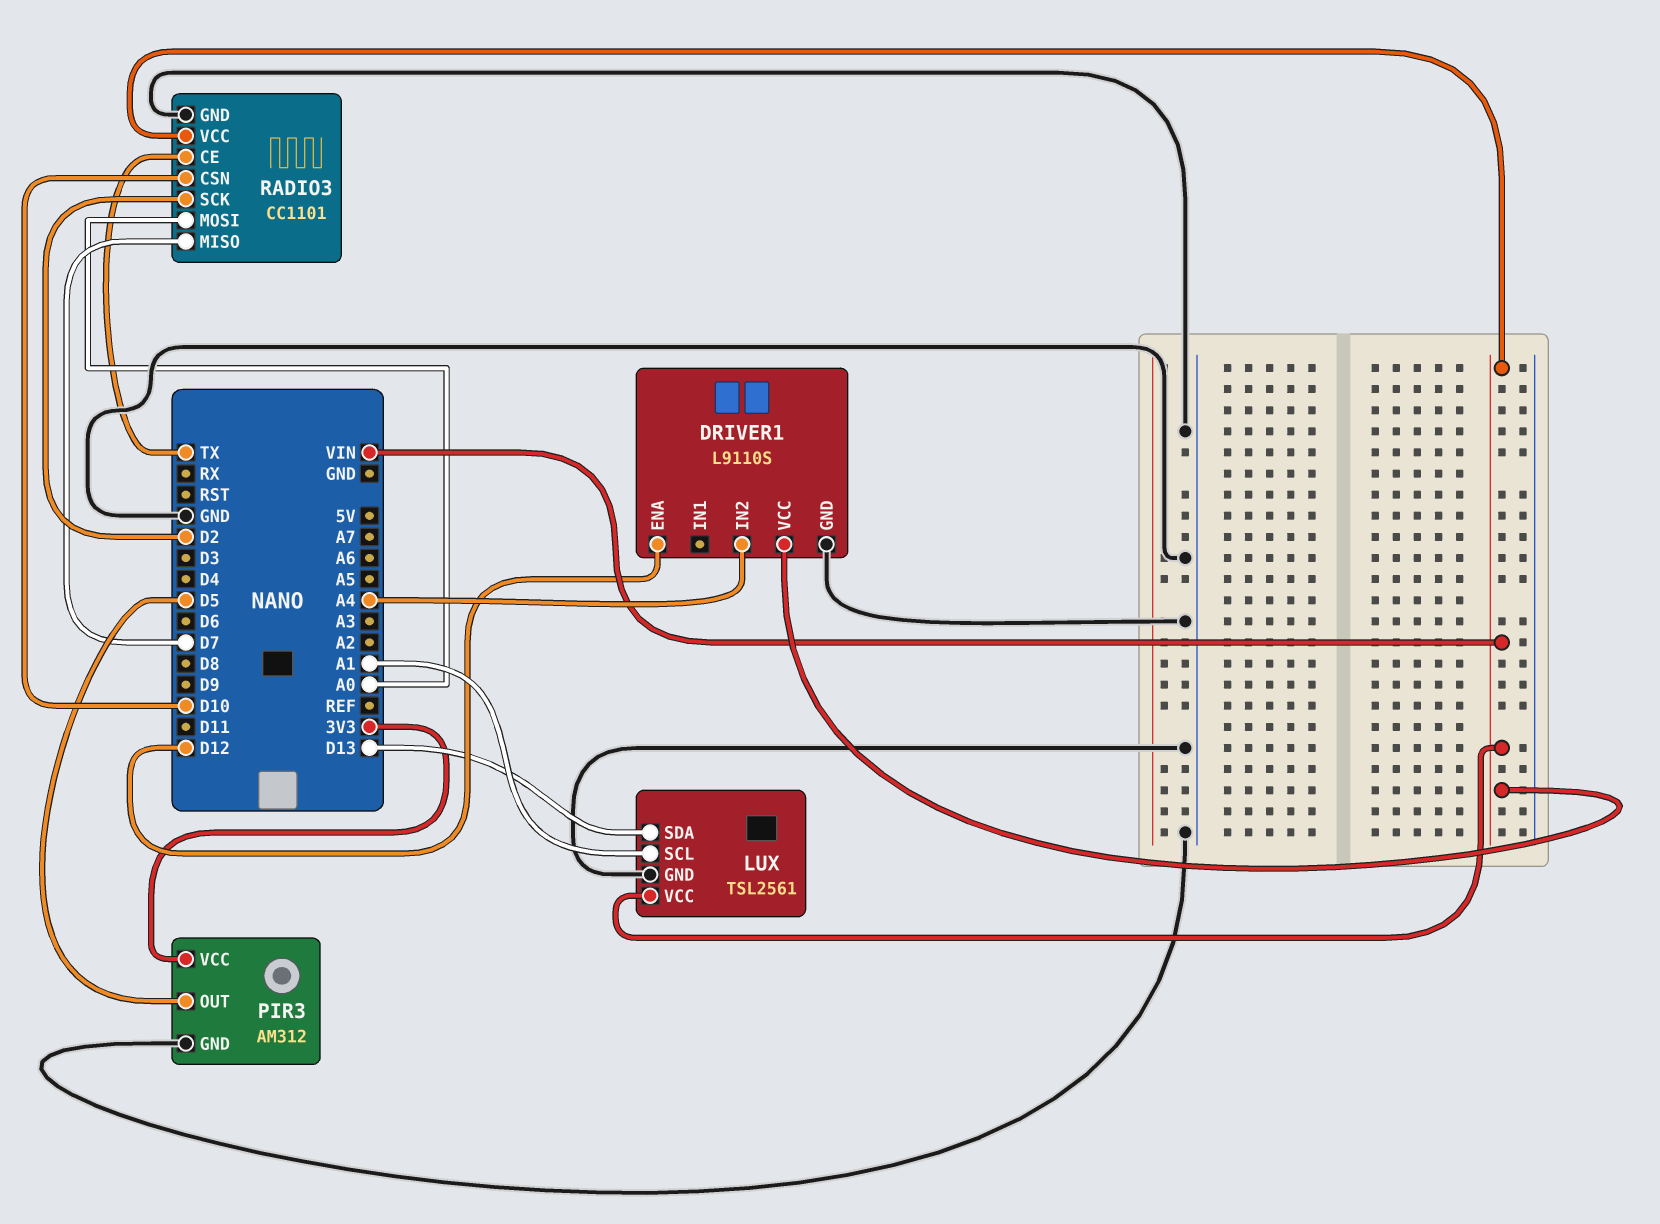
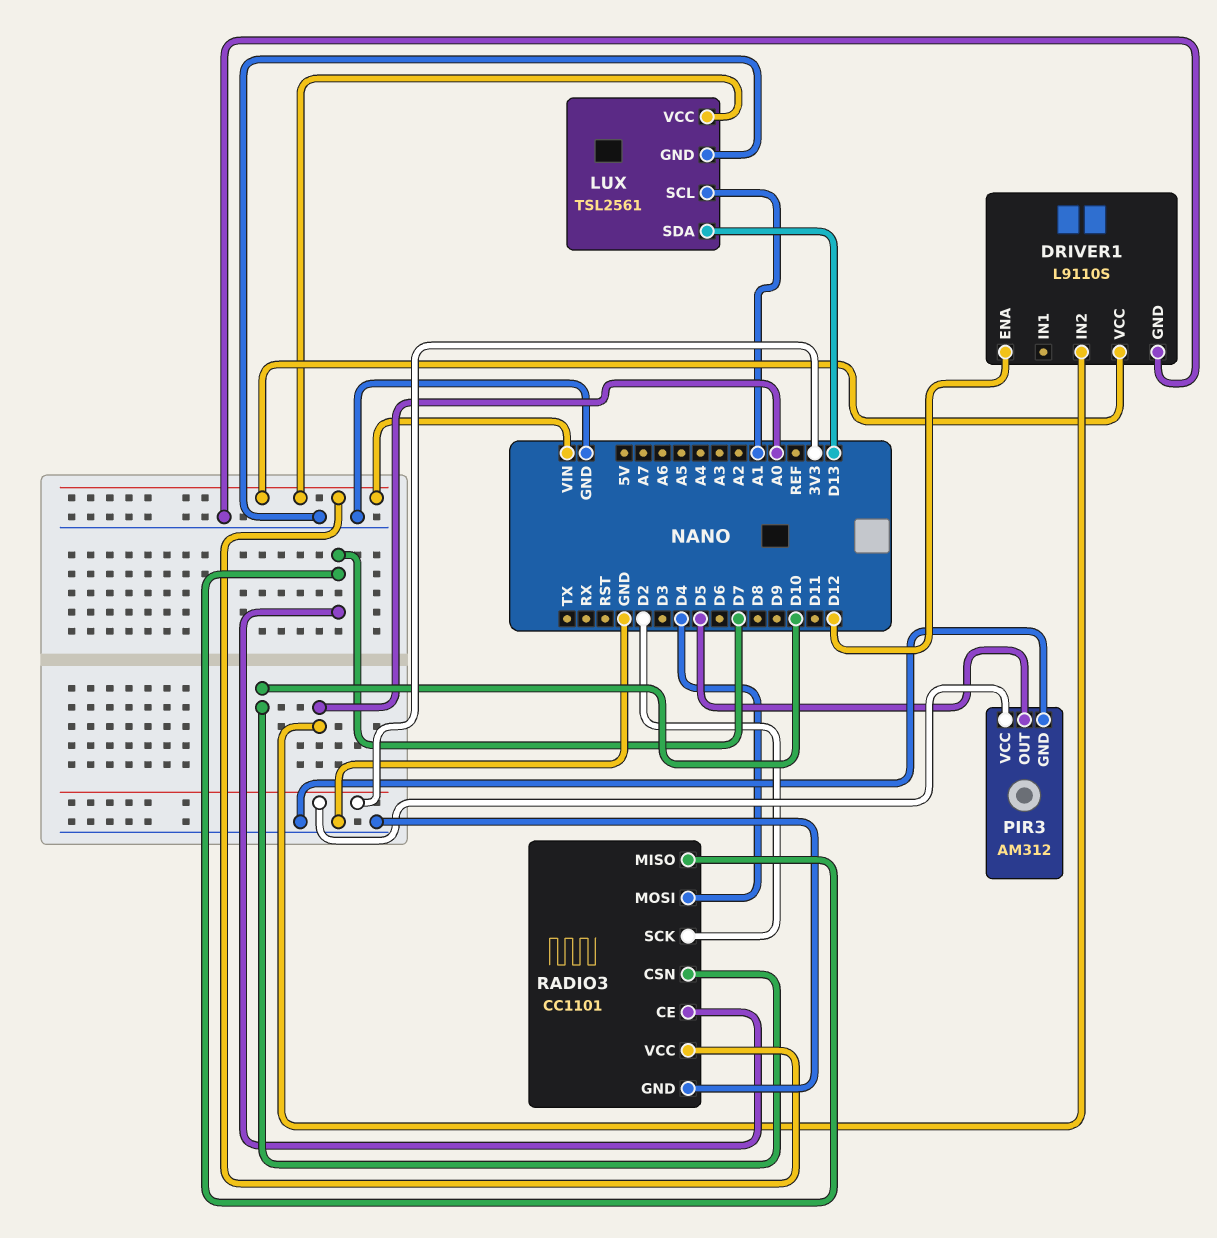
DRIVER1 pin IN2: A4 -> A0
RADIO3 pin CE: TX -> D7
RADIO3 pin MOSI: A0 -> D4

